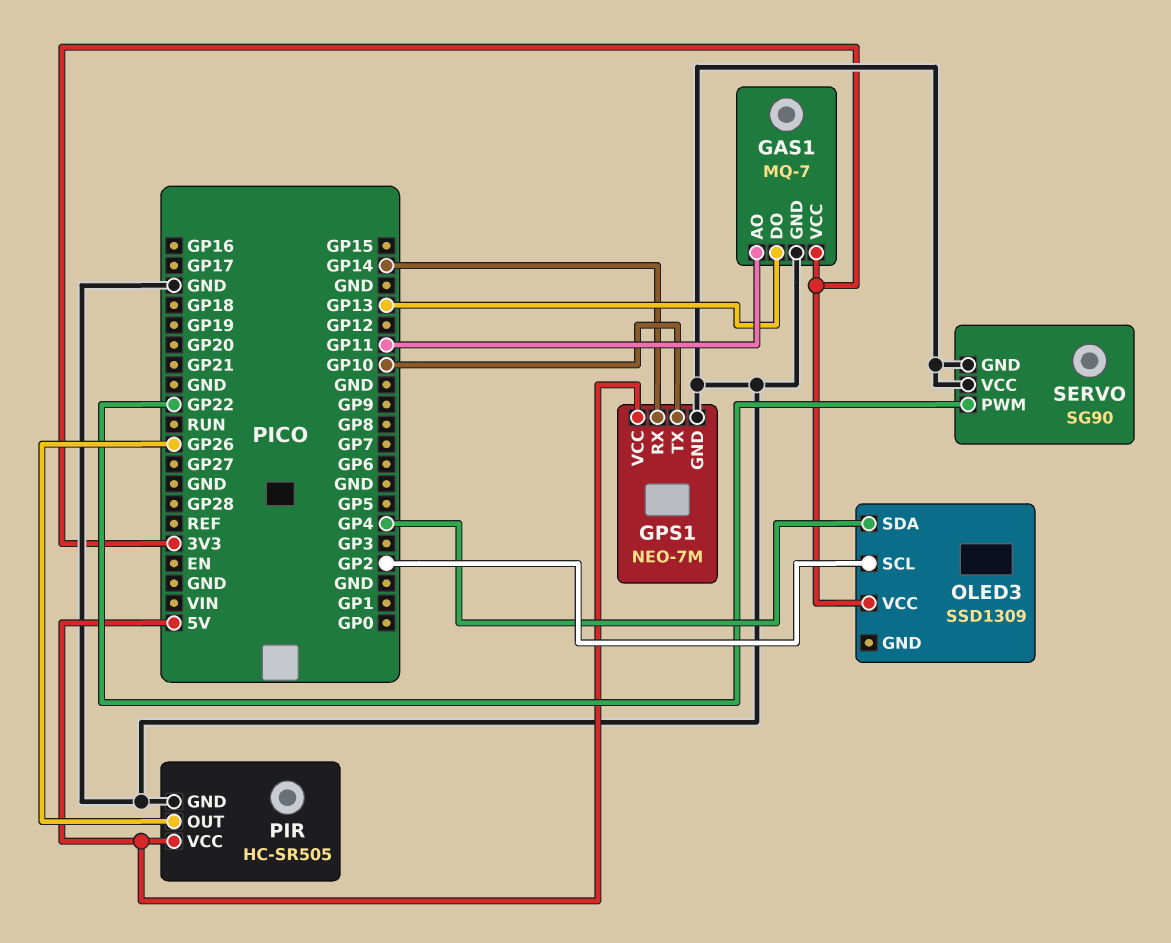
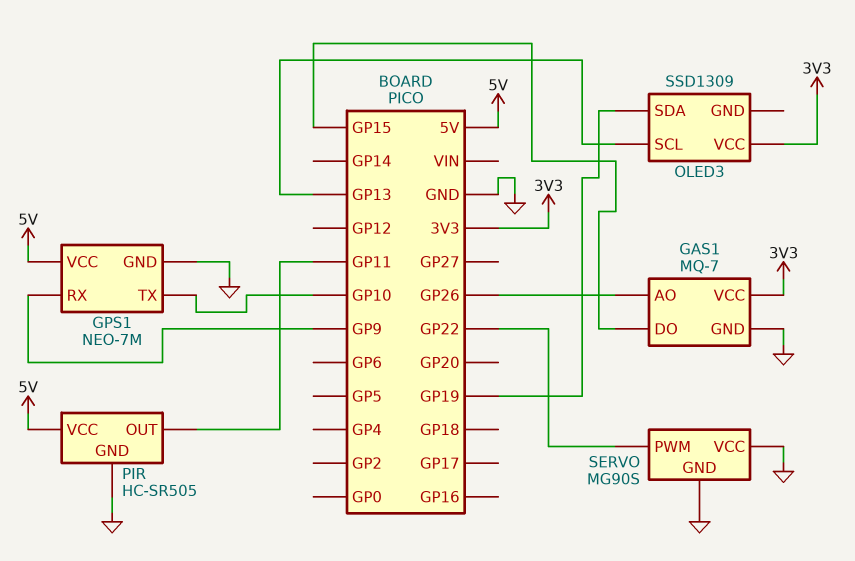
GAS1 pin AO: GP11 -> GP26
GAS1 pin DO: GP13 -> GP15
GPS1 pin RX: GP14 -> GP9
OLED3 pin SCL: GP2 -> GP13
OLED3 pin SDA: GP4 -> GP19
PIR pin OUT: GP26 -> GP11
SERVO: SG90 -> MG90S

